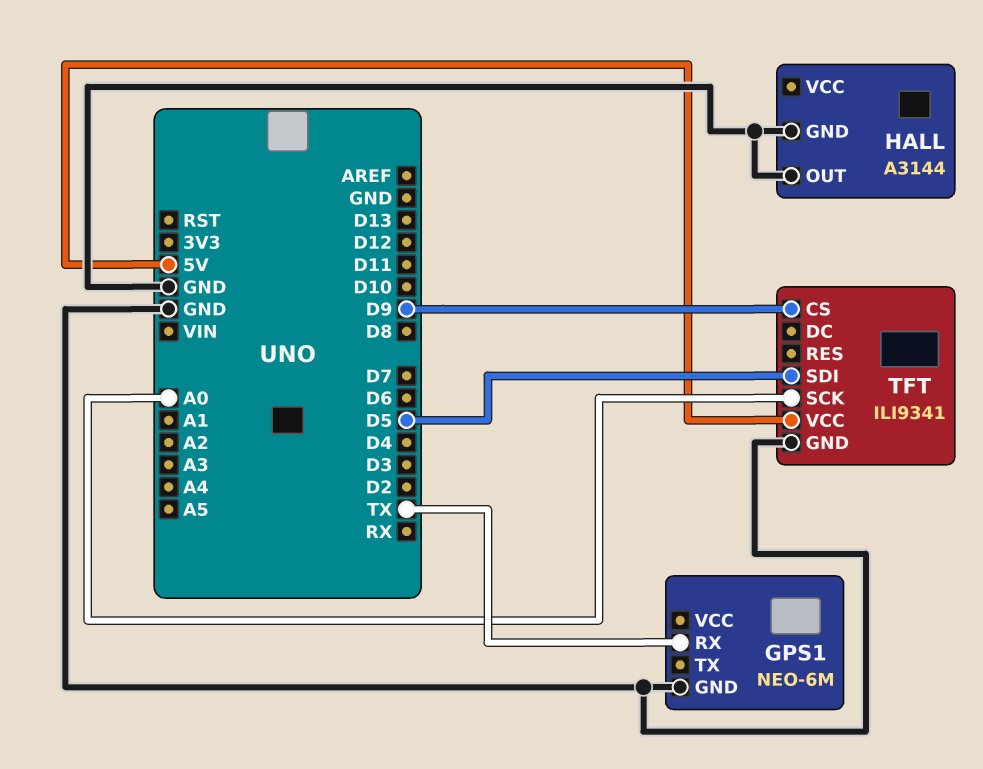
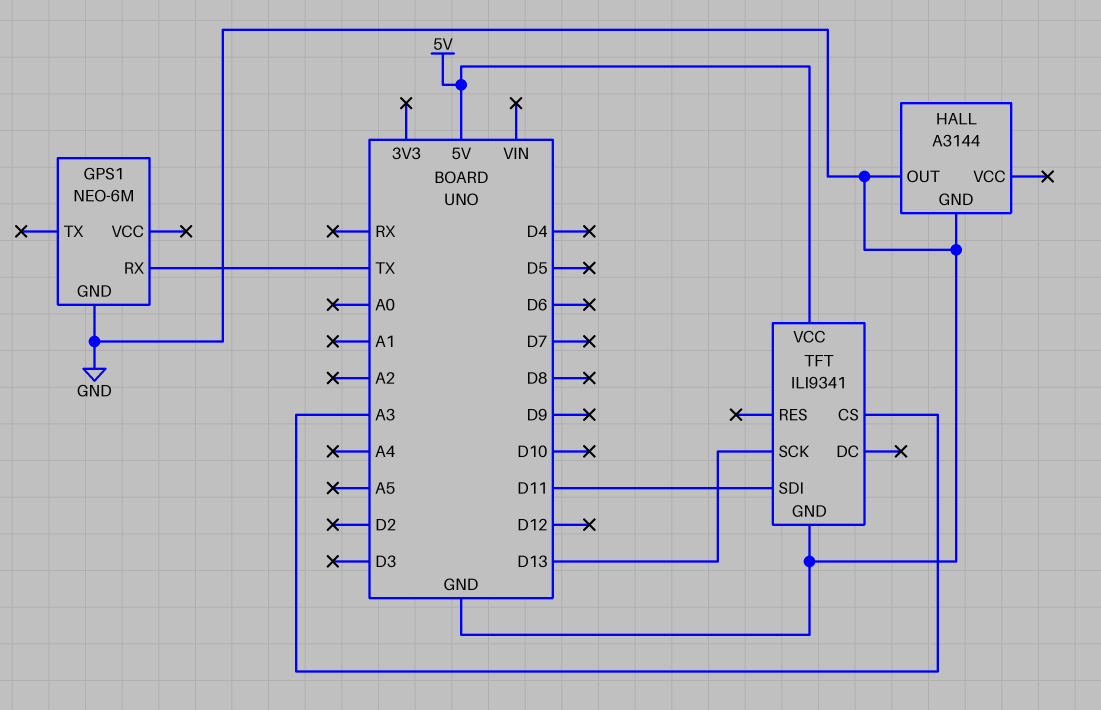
TFT pin CS: D9 -> A3
TFT pin SCK: A0 -> D13
TFT pin SDI: D5 -> D11

